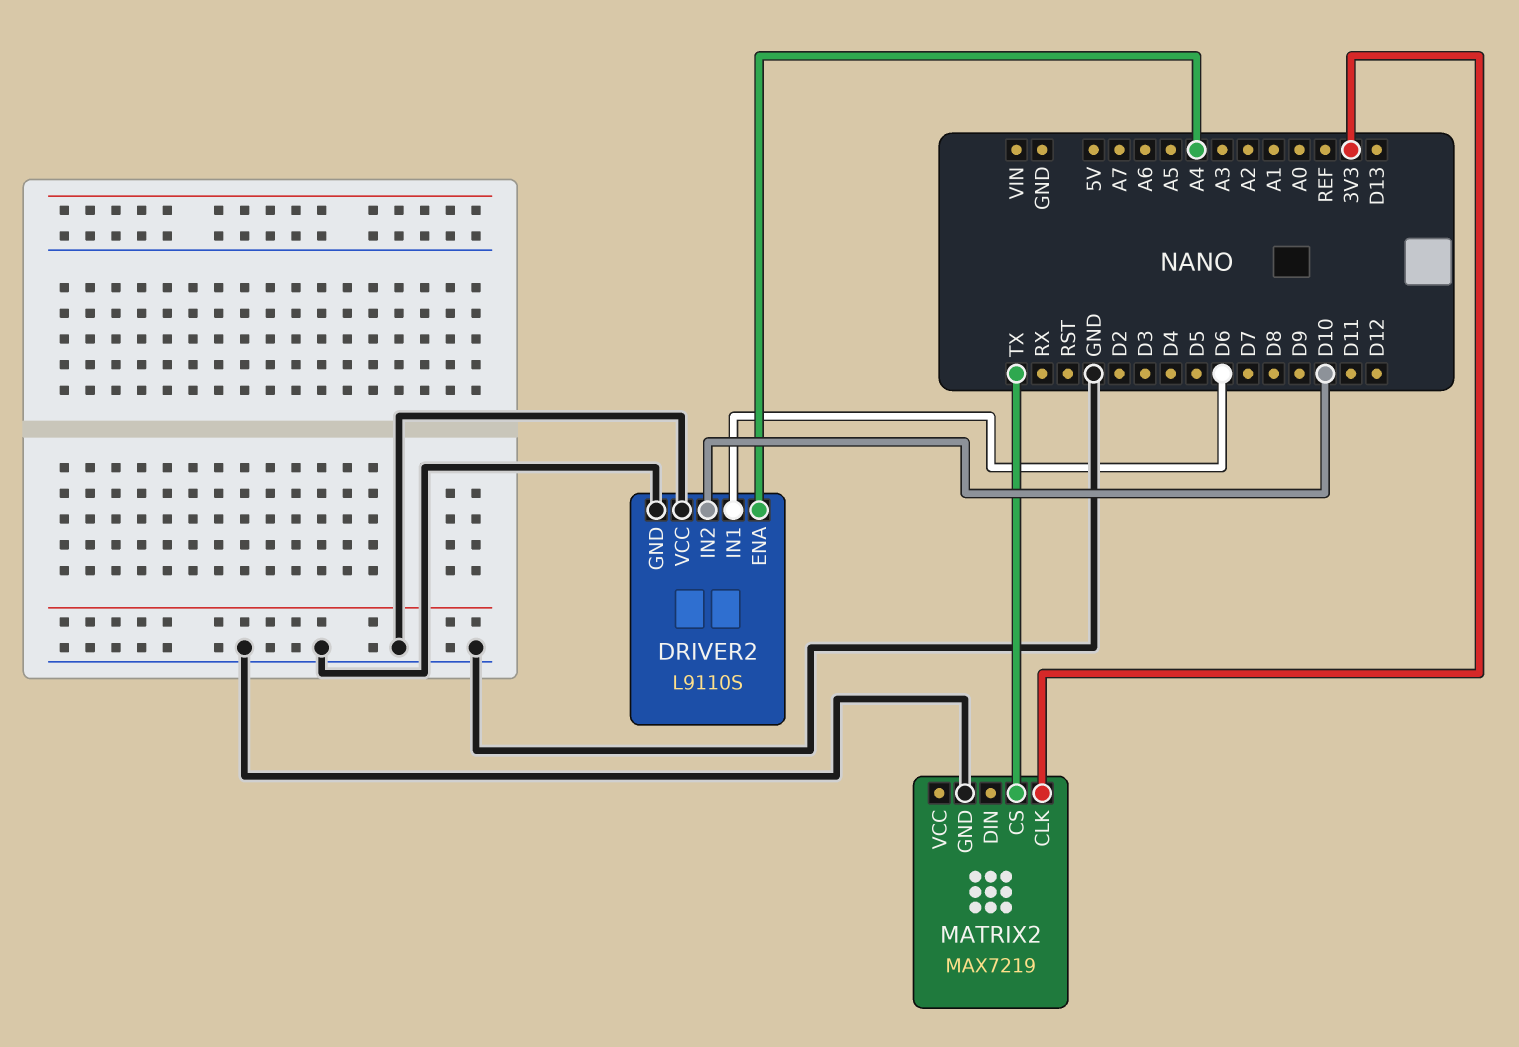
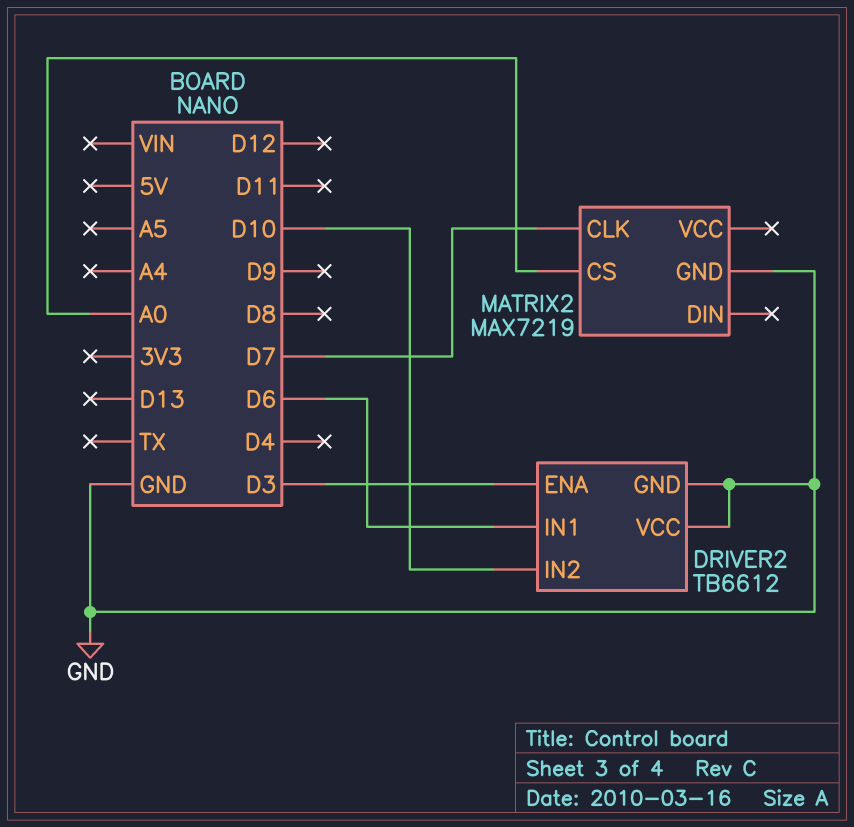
DRIVER2: L9110S -> TB6612
DRIVER2 pin ENA: A4 -> D3
MATRIX2 pin CLK: 3V3 -> D7
MATRIX2 pin CS: TX -> A0

